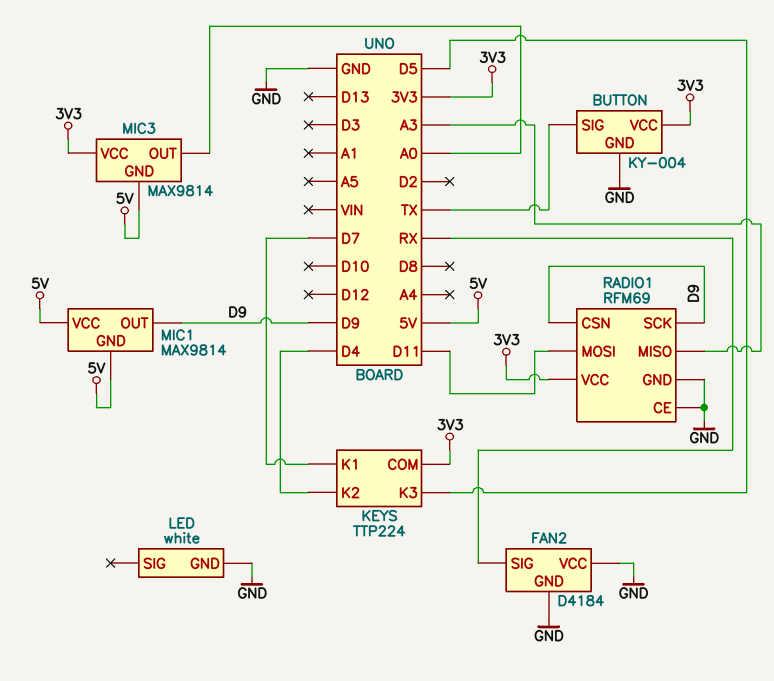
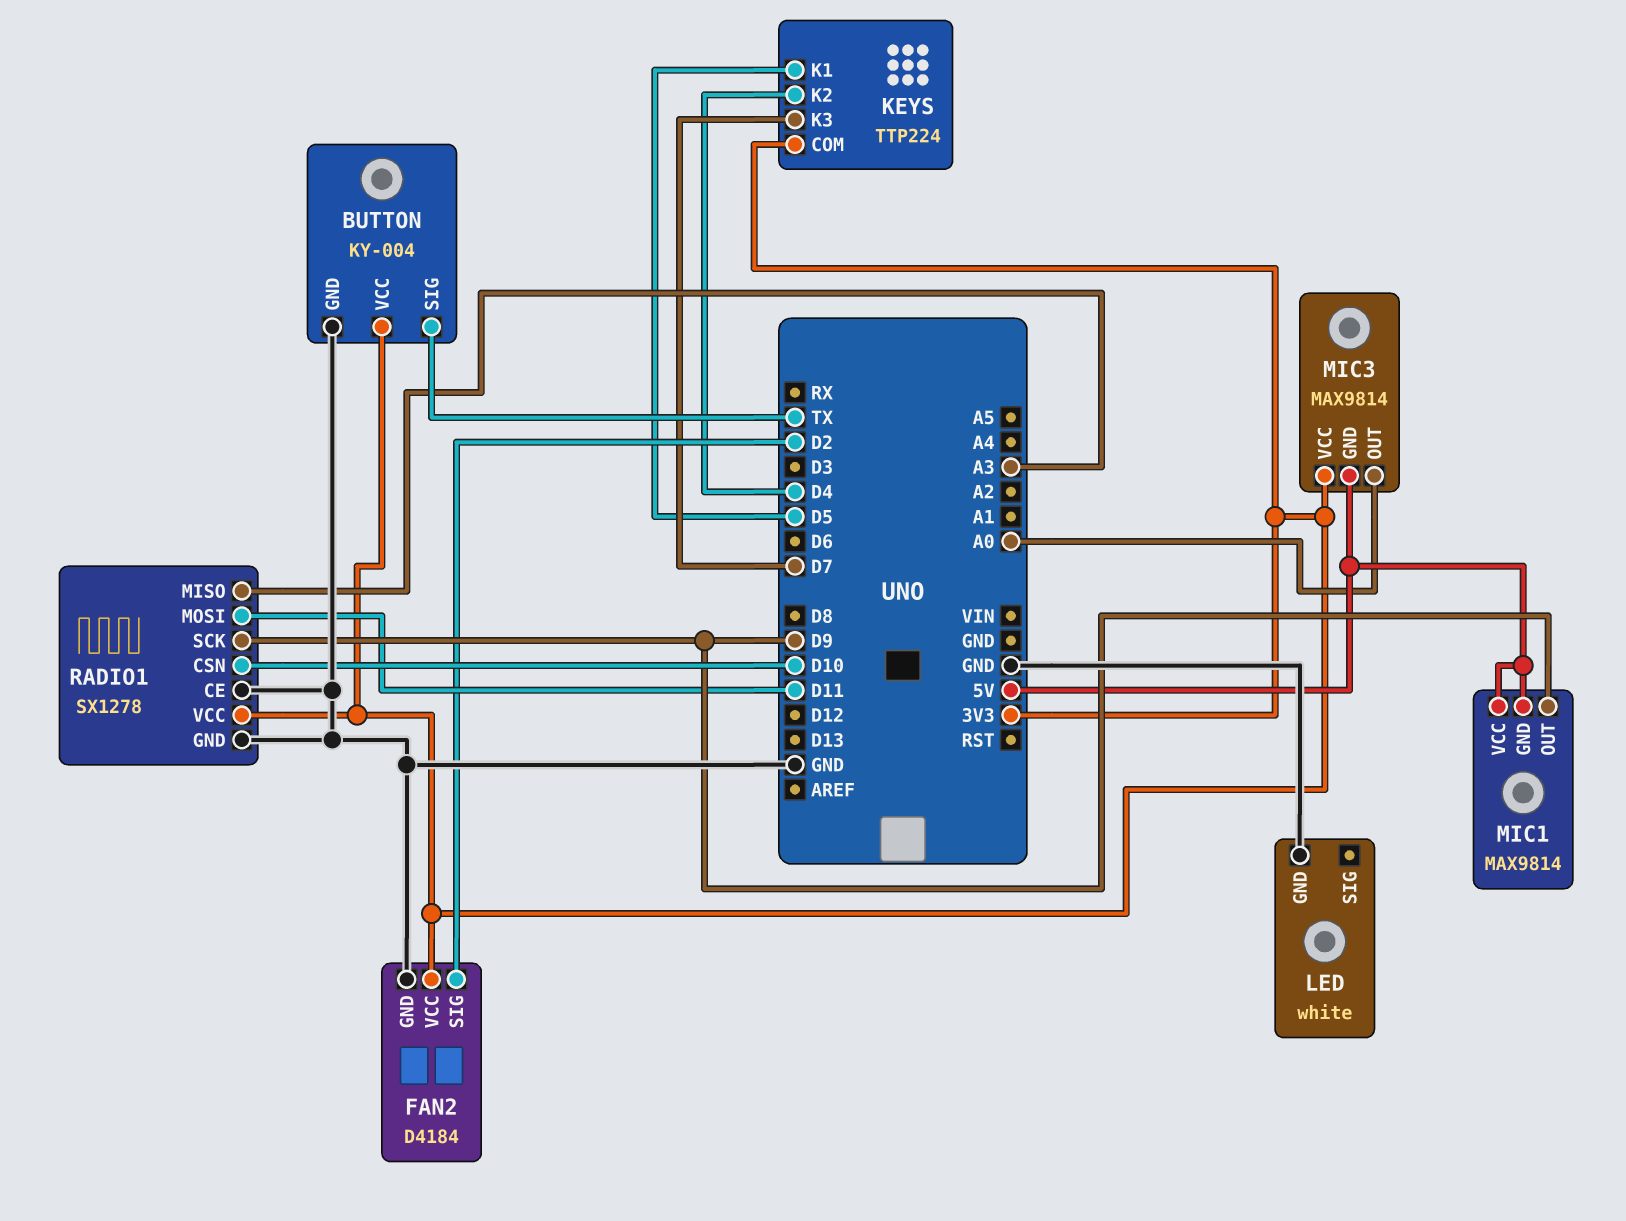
FAN2 pin SIG: RX -> D2
FAN2 pin VCC: GND -> 3V3
KEYS pin K1: D7 -> D5
KEYS pin K3: D5 -> D7
RADIO1: RFM69 -> SX1278
RADIO1 pin CSN: D9 -> D10

